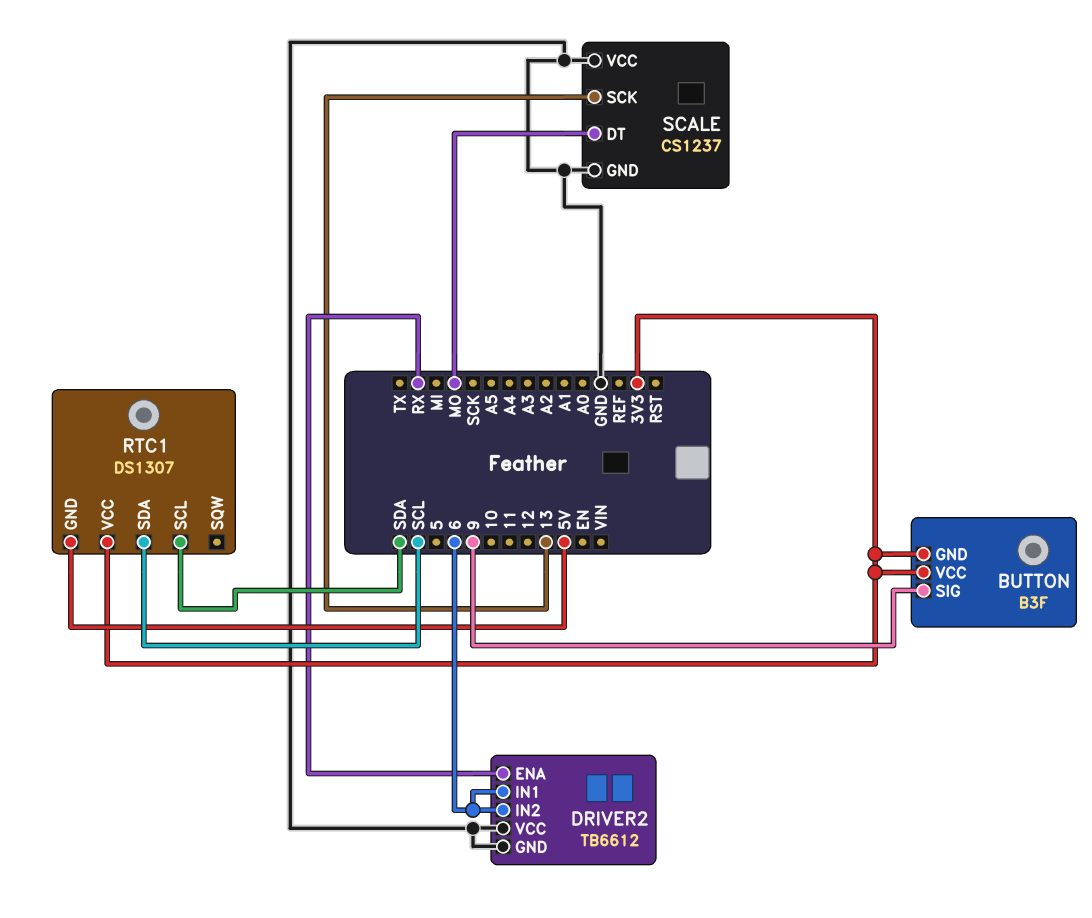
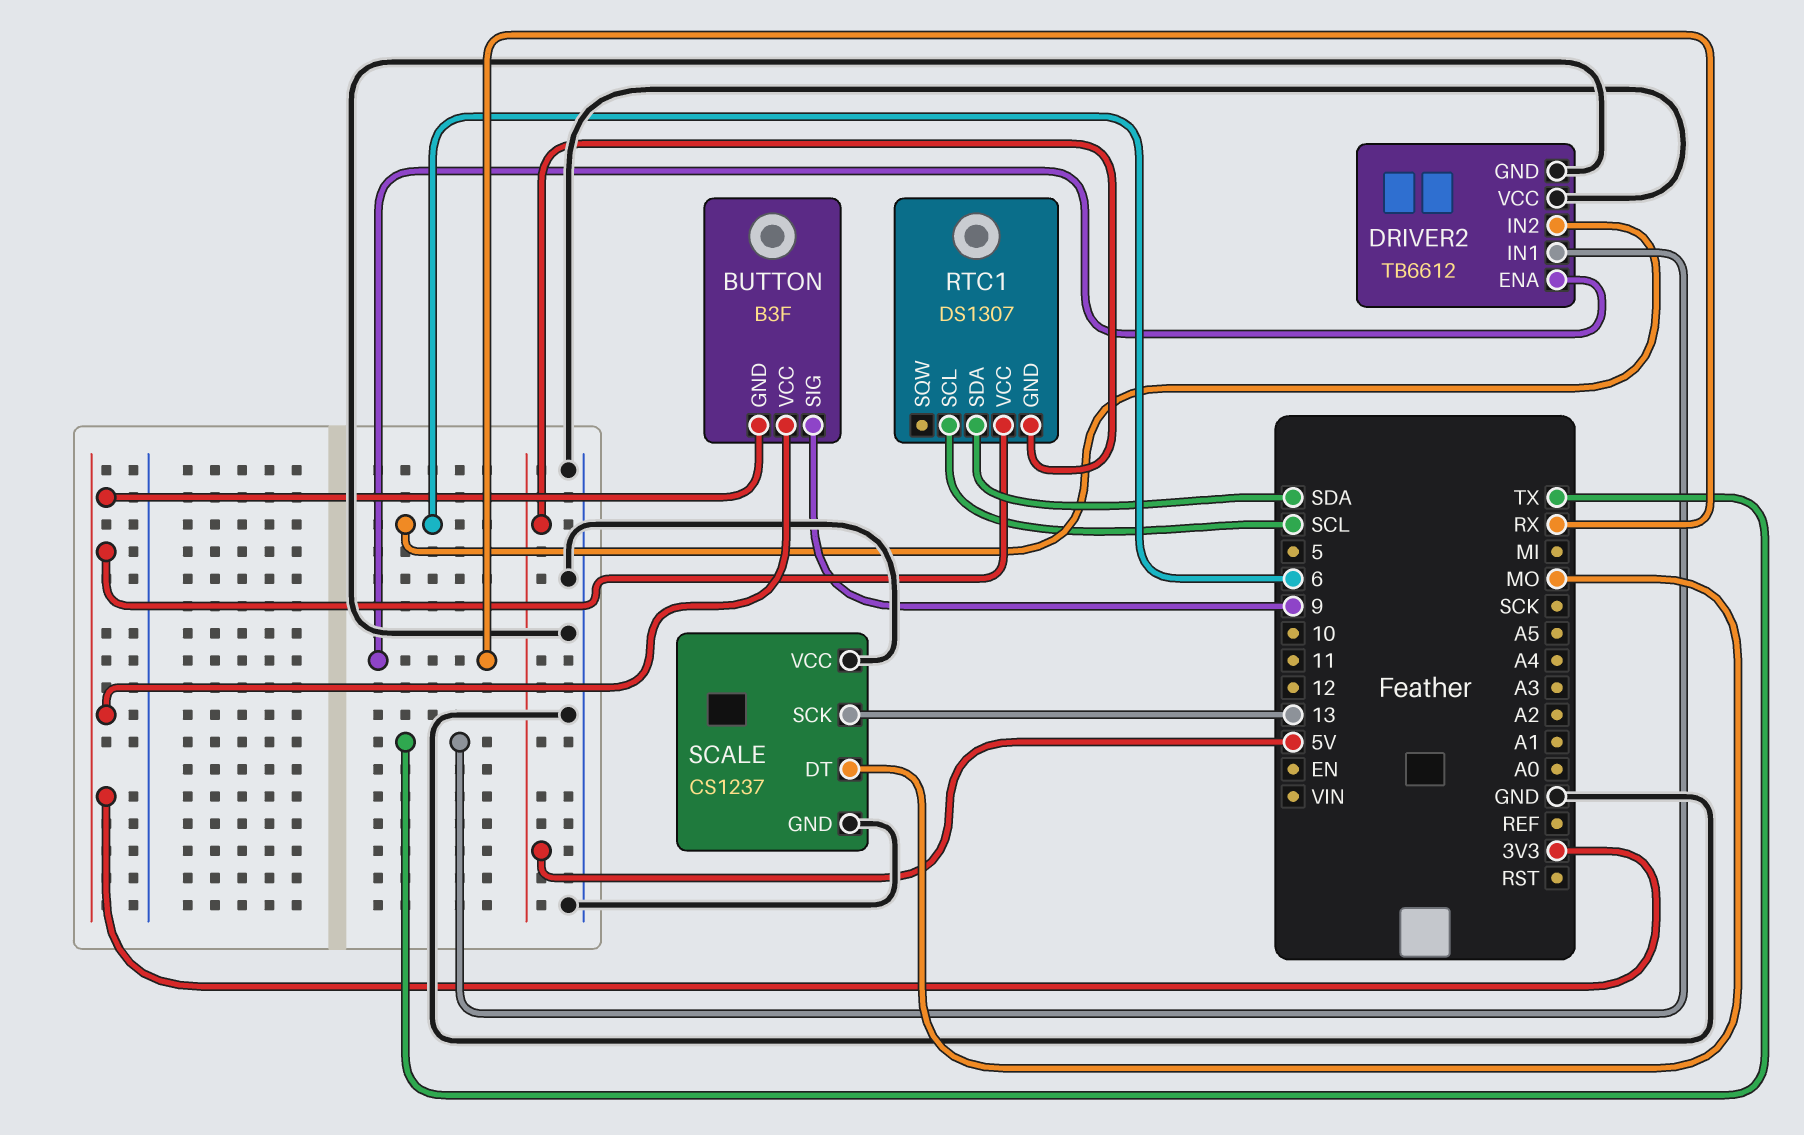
DRIVER2 pin IN1: 6 -> TX
RTC1 pin SCL: SDA -> SCL
RTC1 pin SDA: SCL -> SDA

